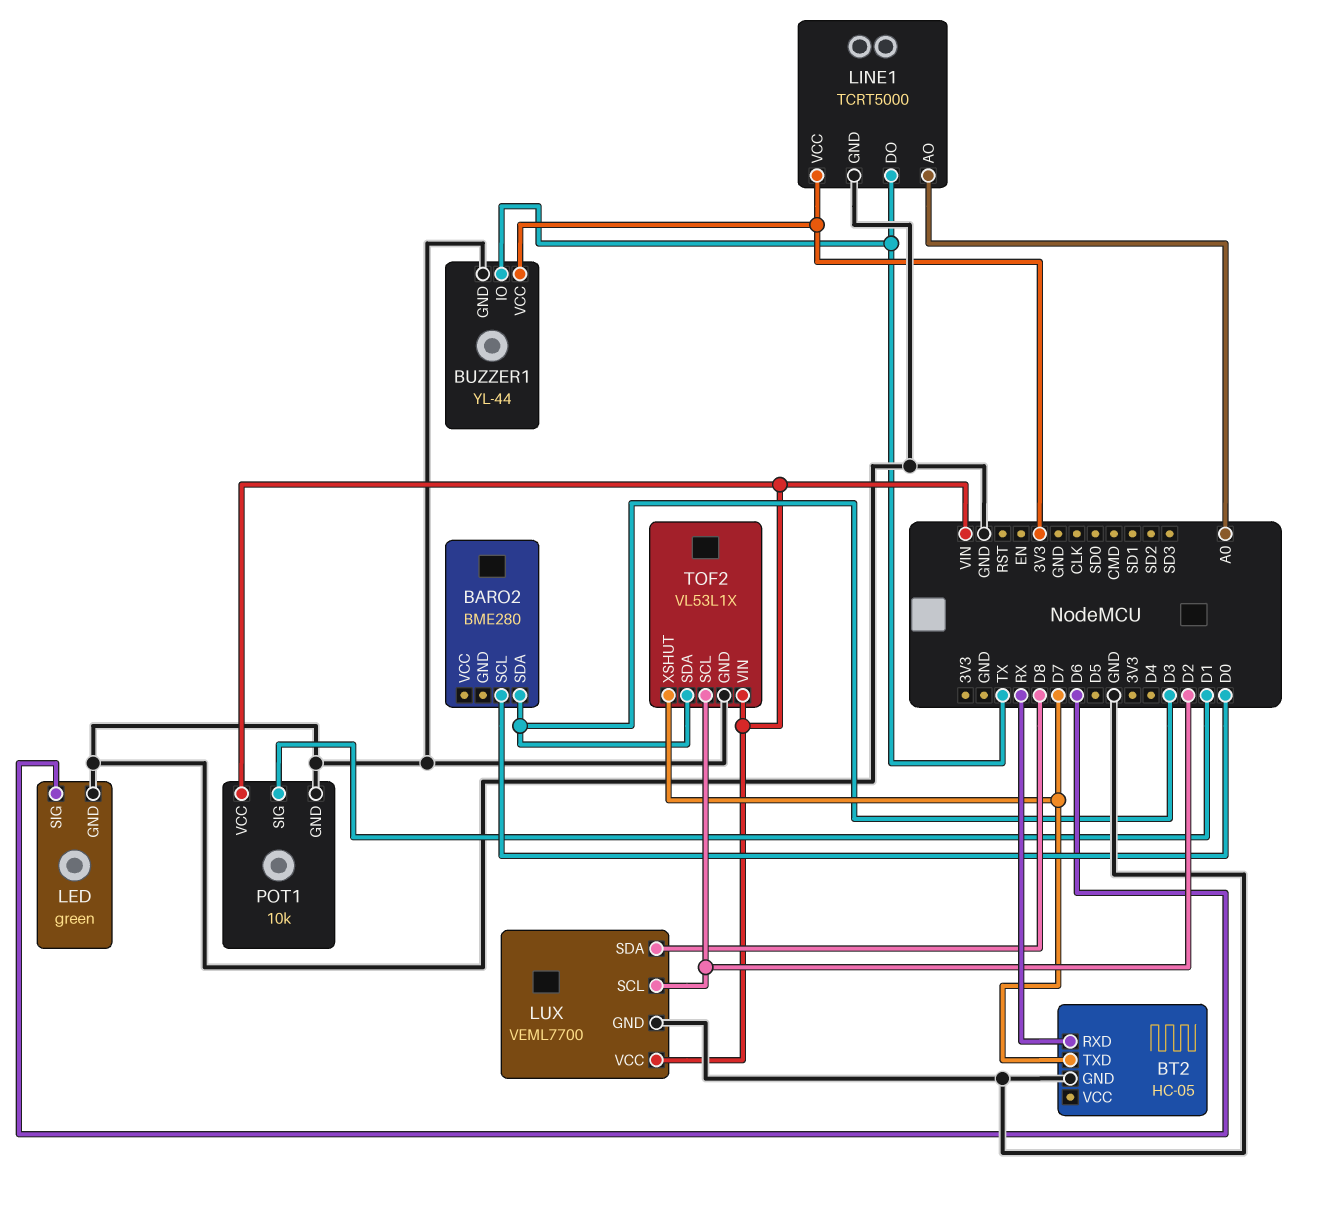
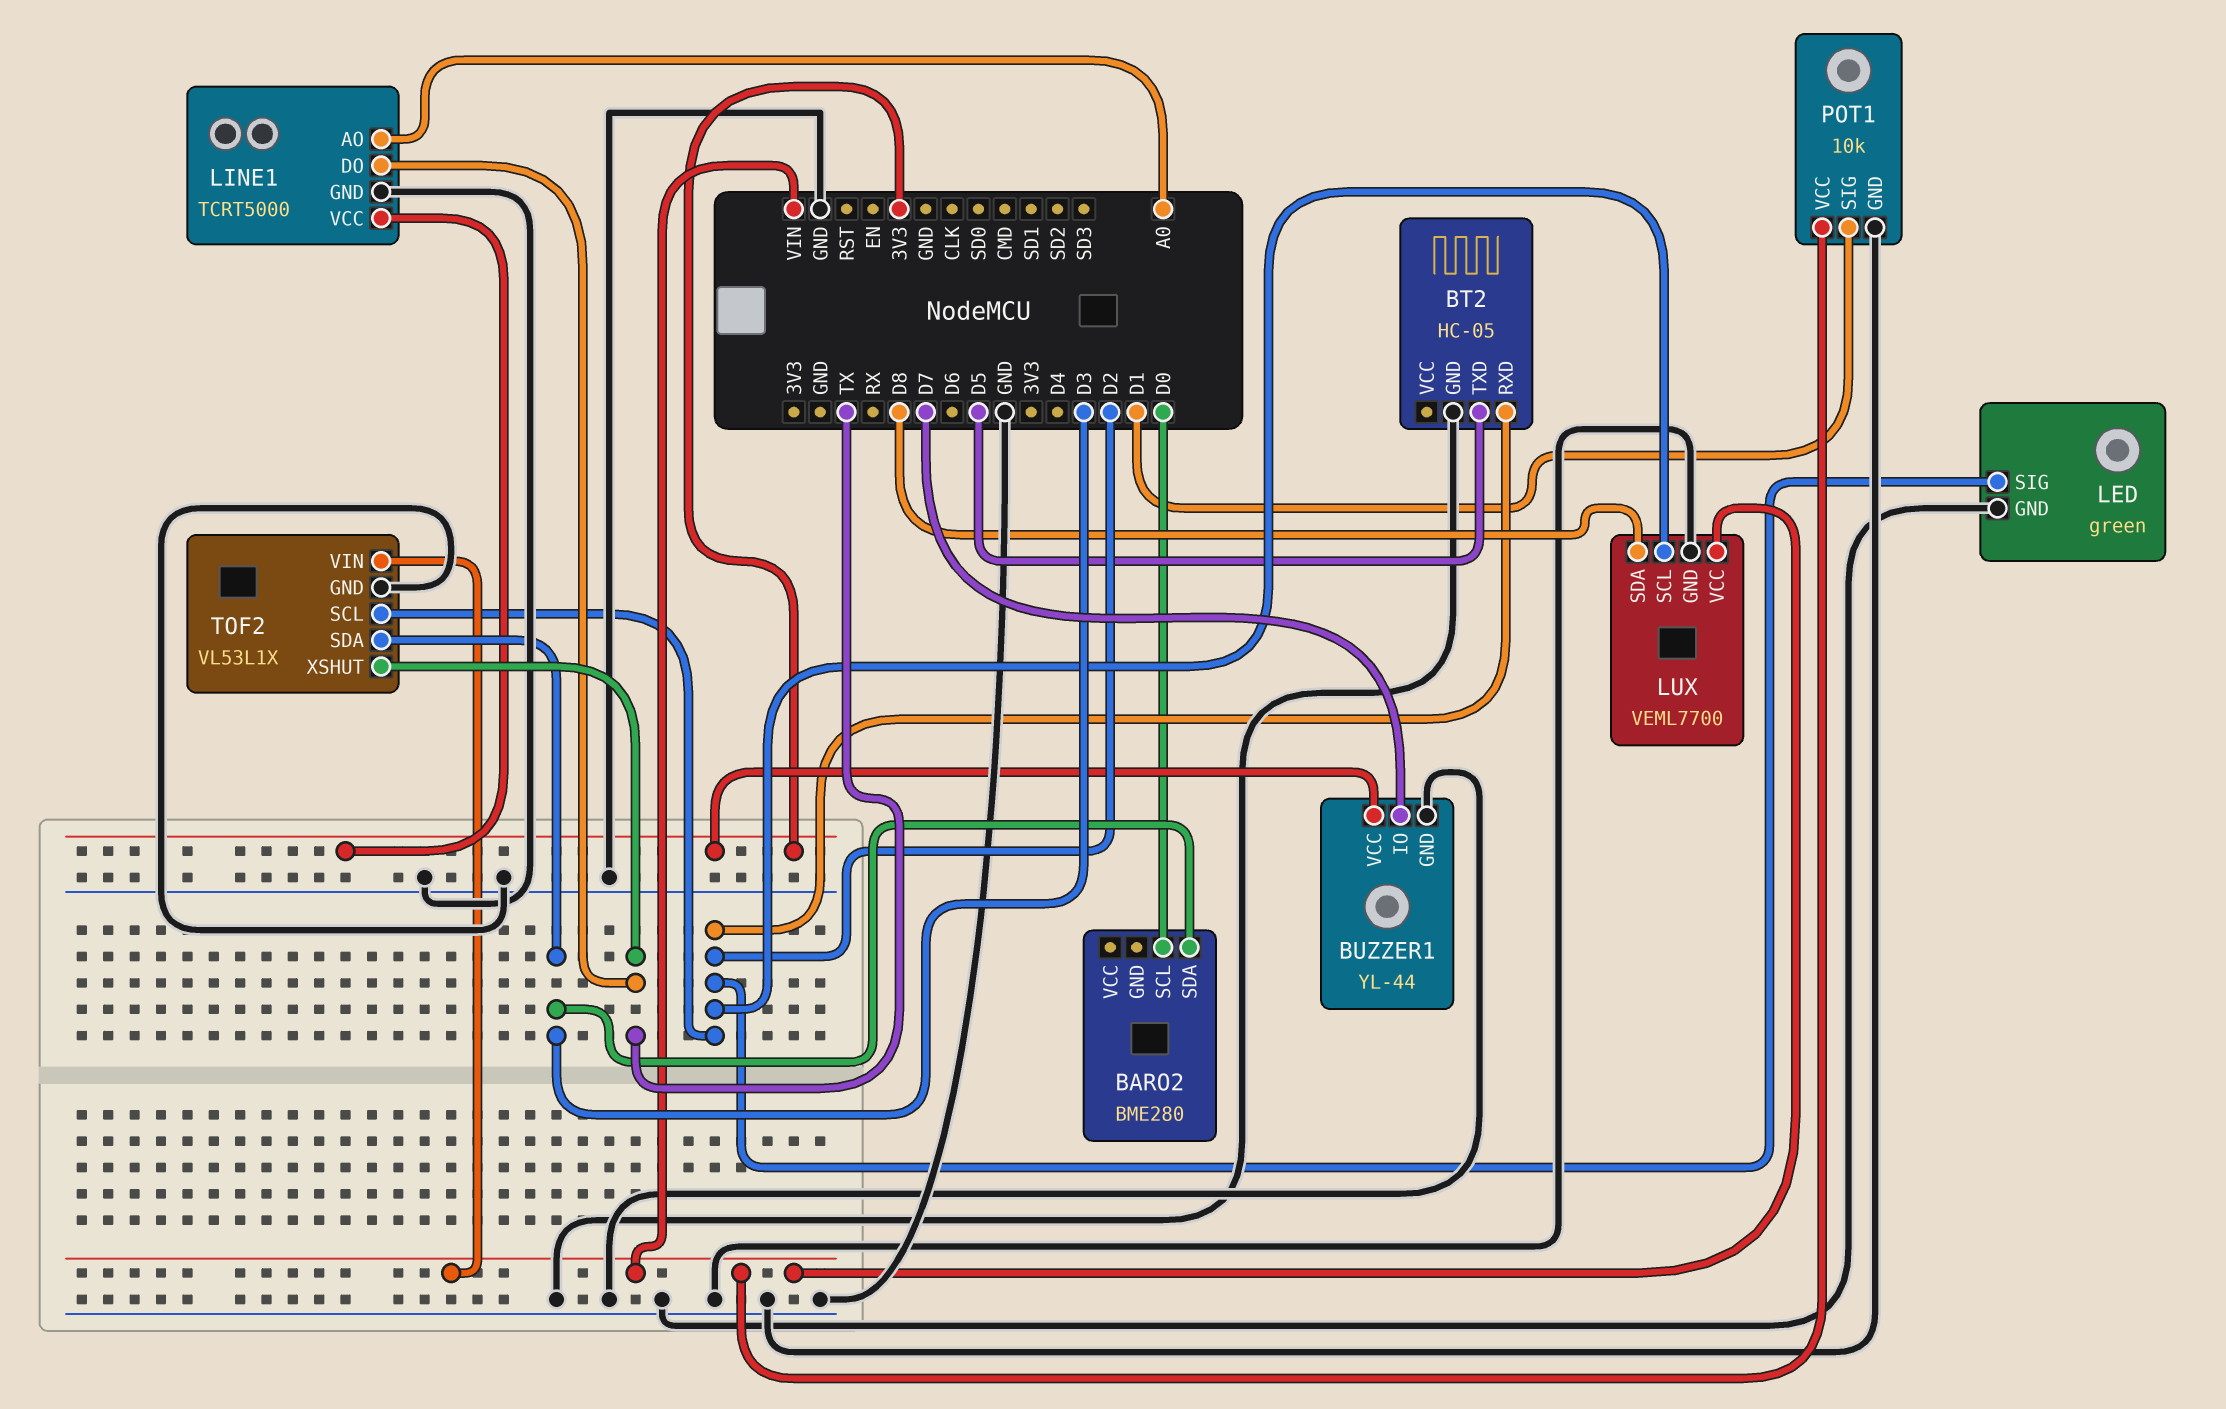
BT2 pin RXD: RX -> D2
BT2 pin TXD: D7 -> D5
BUZZER1 pin IO: TX -> D7
LED pin SIG: D6 -> D2
TOF2 pin XSHUT: D7 -> TX

